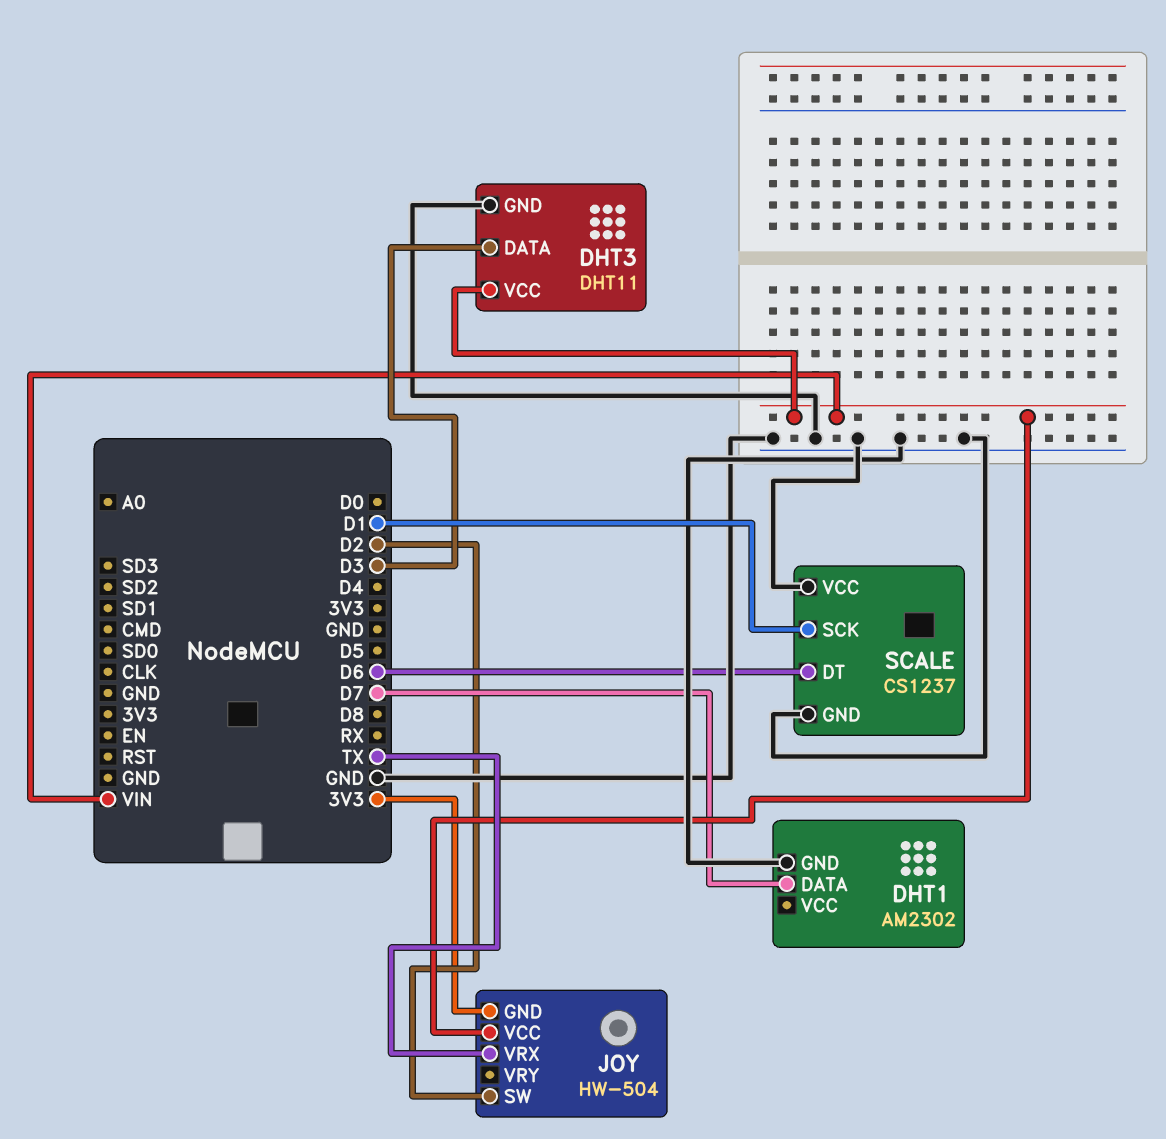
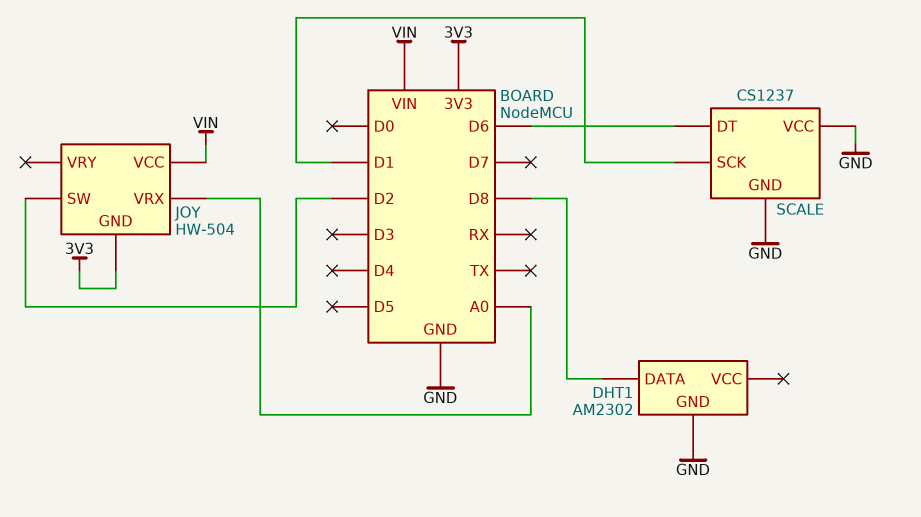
DHT1 pin DATA: D7 -> D8
DHT3: DHT11 -> none
DHT3 pin DATA: D3 -> none
DHT3 pin GND: GND -> none
DHT3 pin VCC: VIN -> none
JOY pin VRX: TX -> A0

